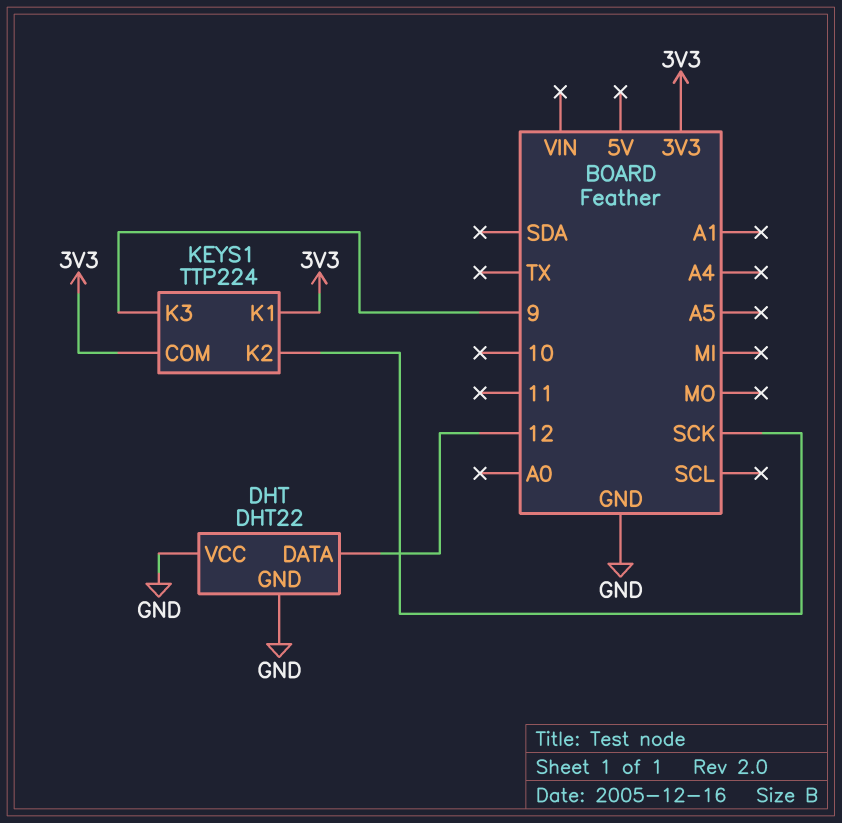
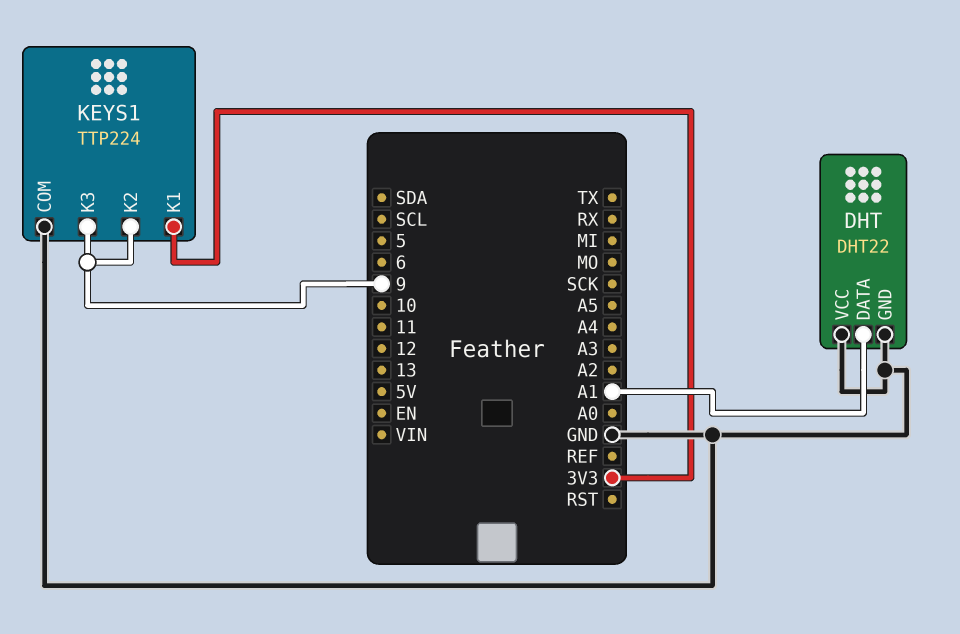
DHT pin DATA: 12 -> A1
KEYS1 pin COM: 3V3 -> GND
KEYS1 pin K2: SCK -> 9

